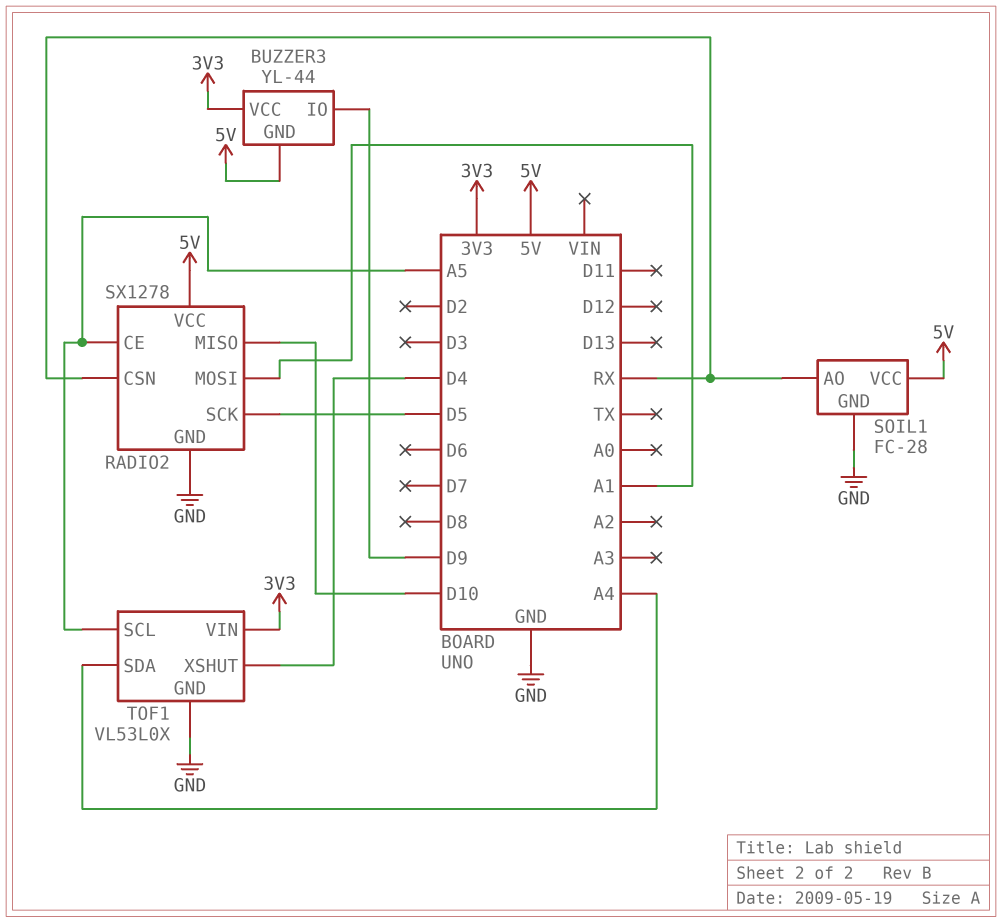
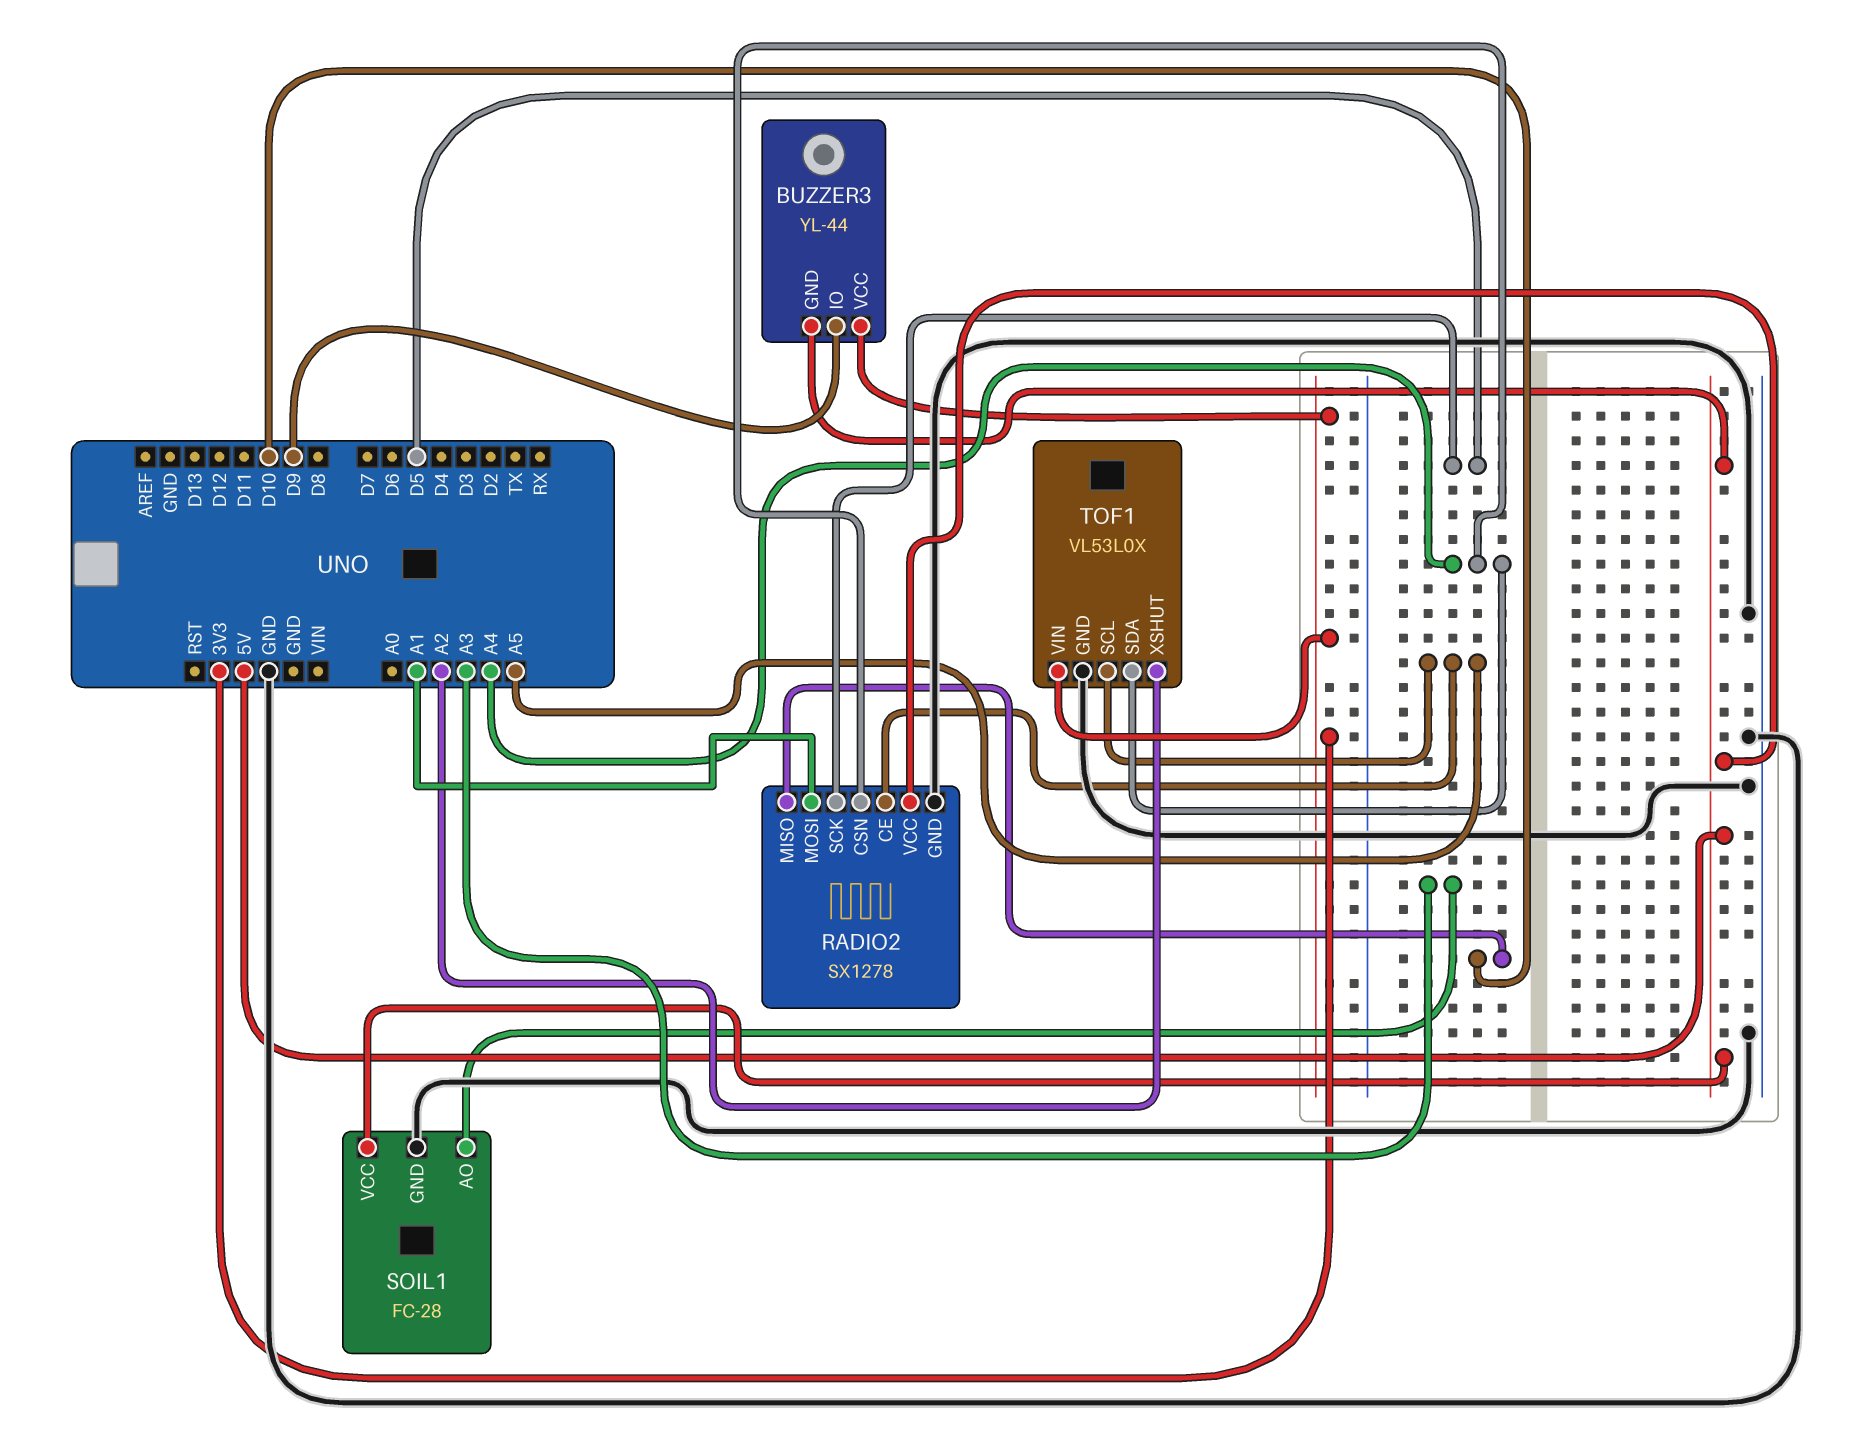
RADIO2 pin CSN: RX -> A4
SOIL1 pin AO: RX -> A3
TOF1 pin XSHUT: D4 -> A2

